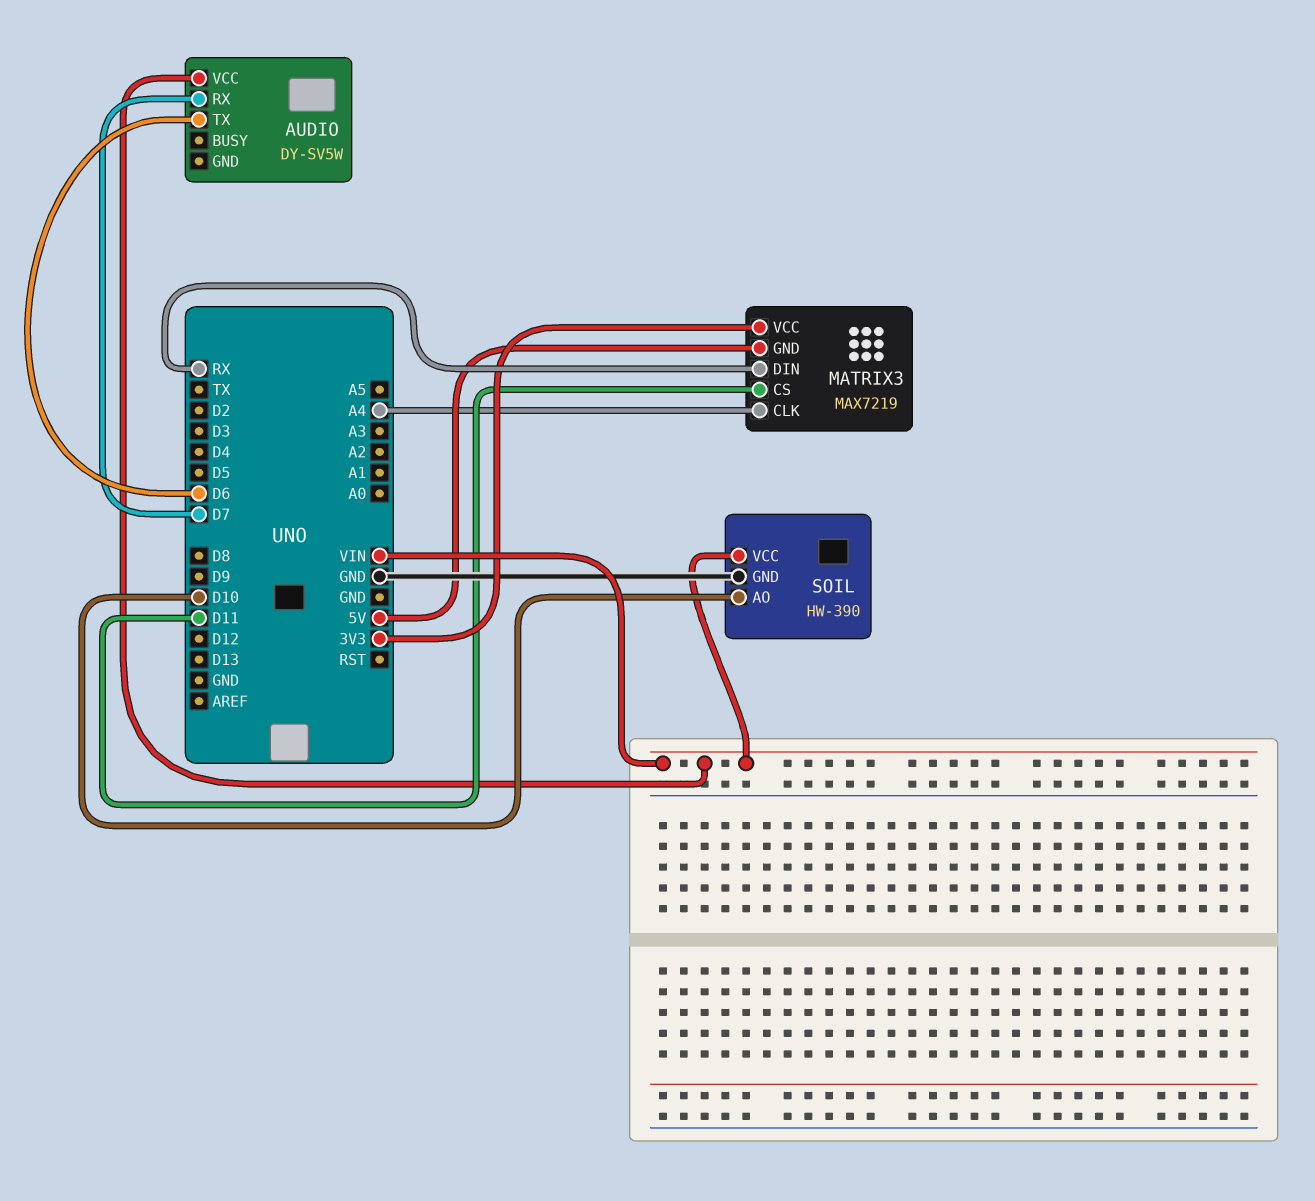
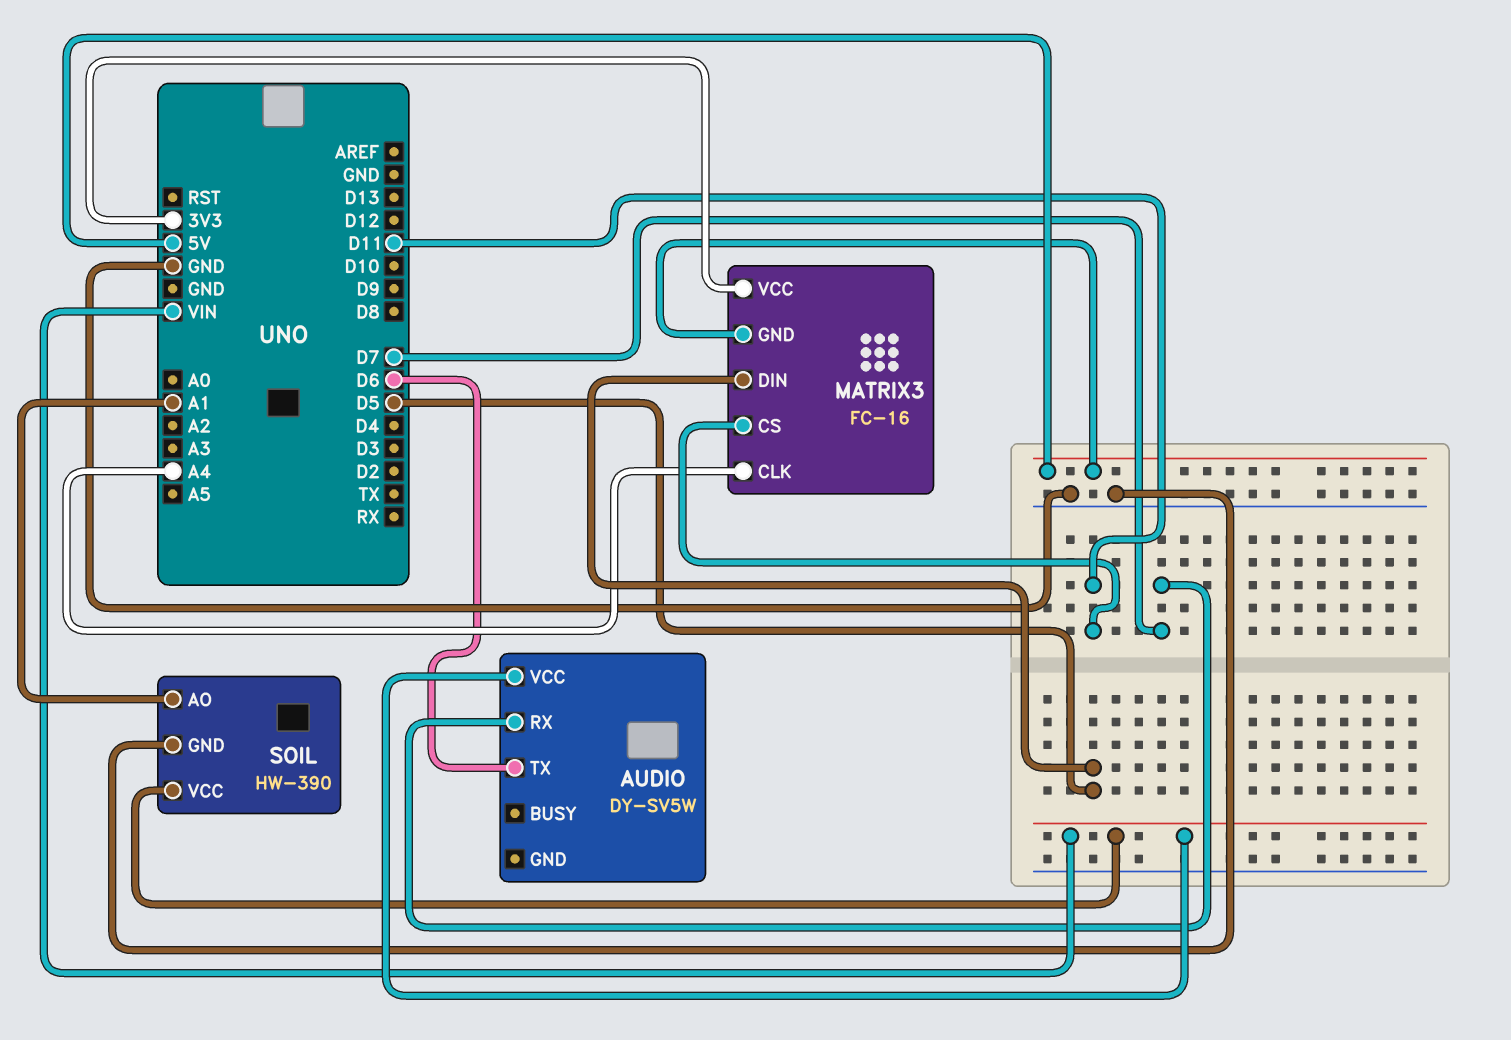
MATRIX3: MAX7219 -> FC-16
MATRIX3 pin DIN: RX -> D5
SOIL pin AO: D10 -> A1

